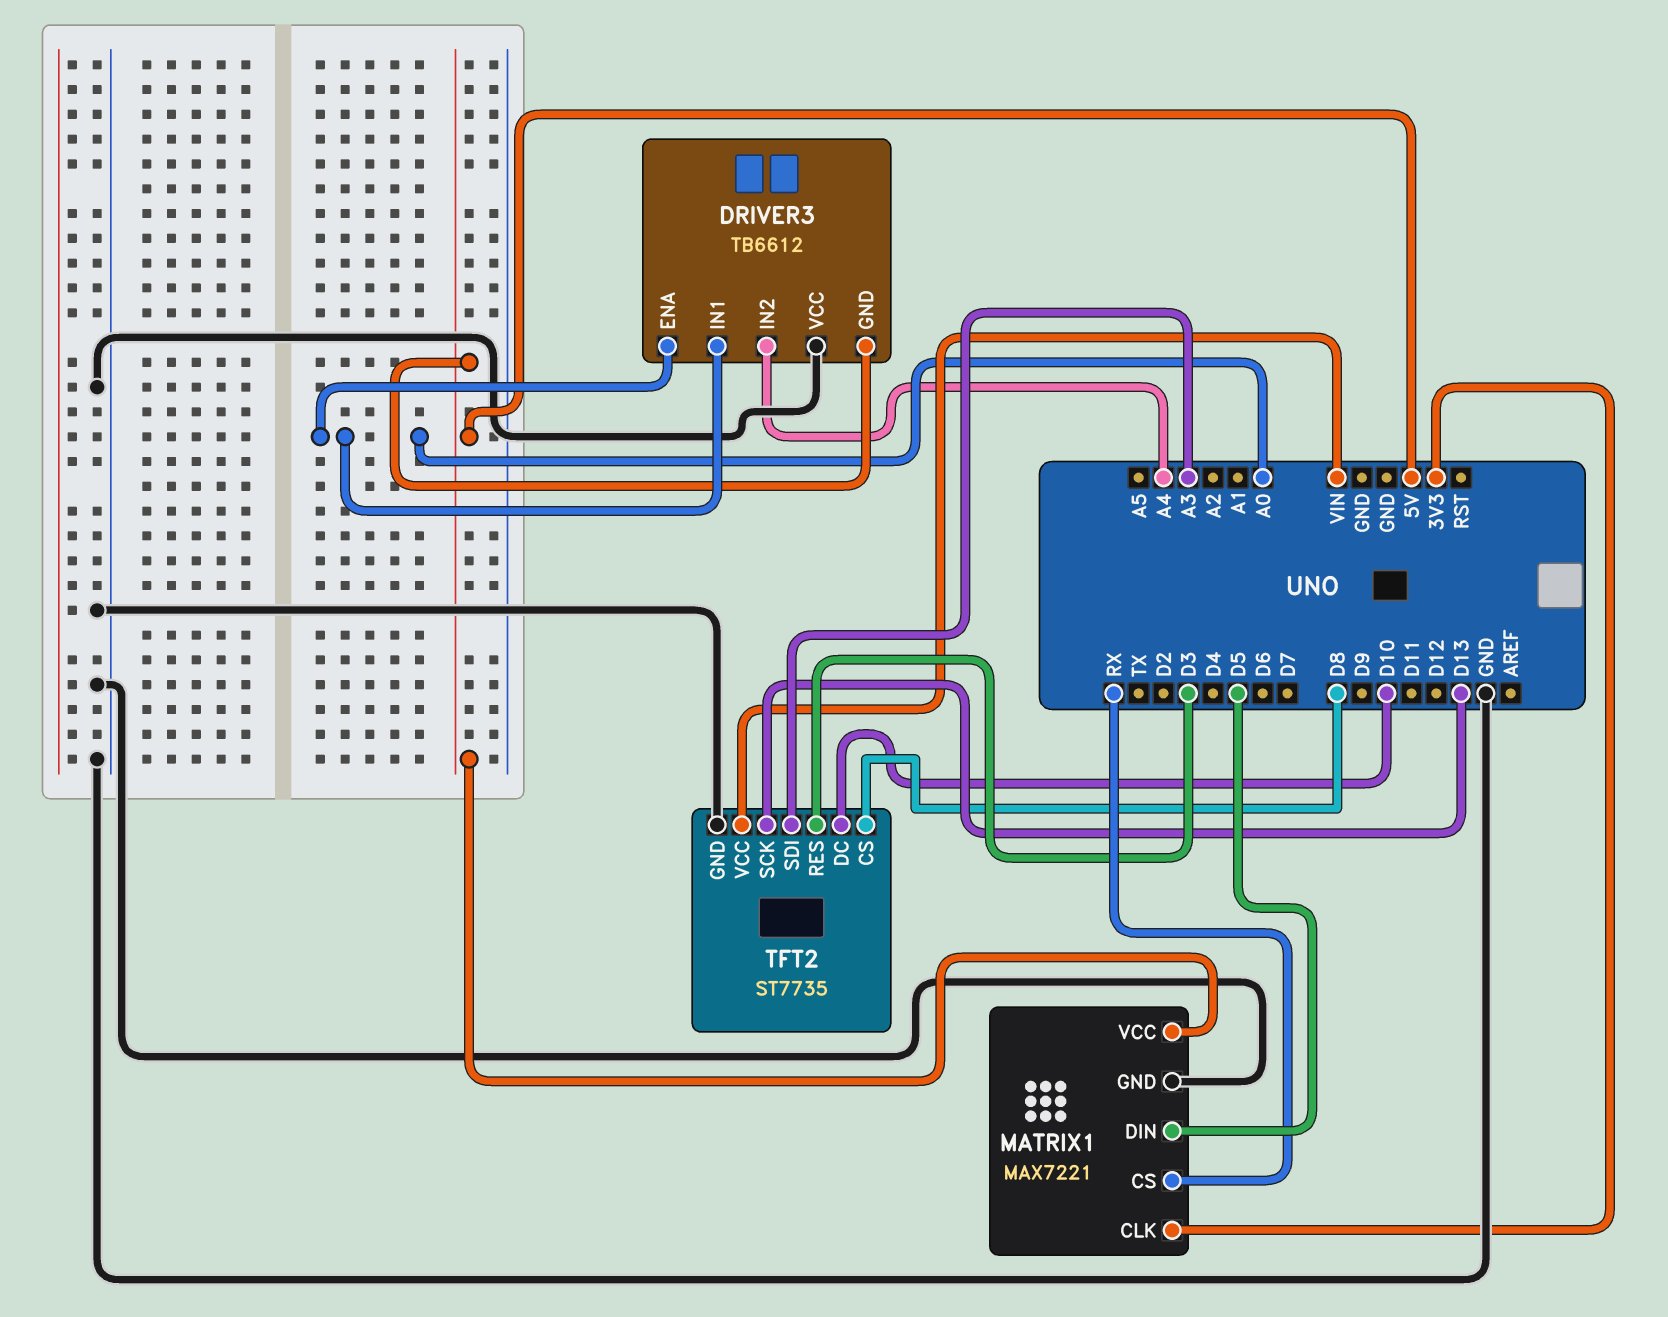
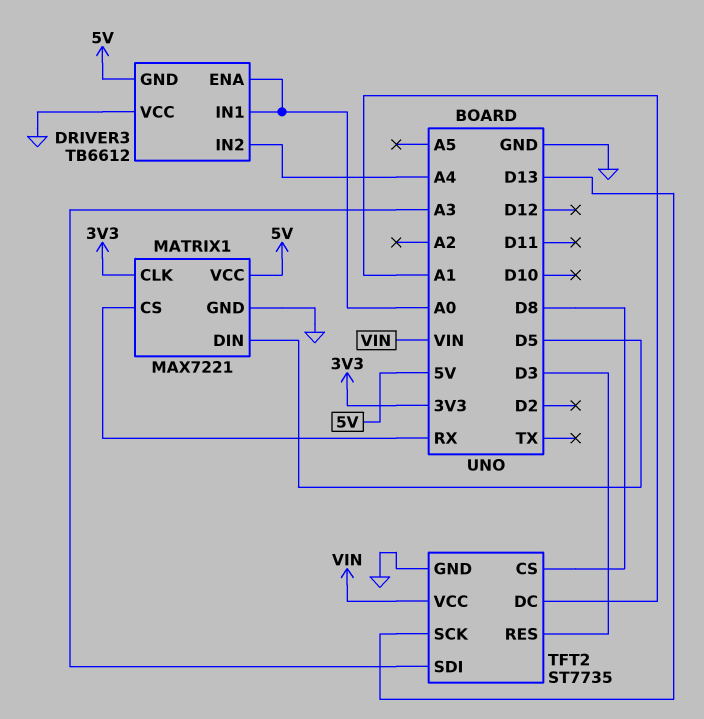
TFT2 pin DC: D10 -> A1

